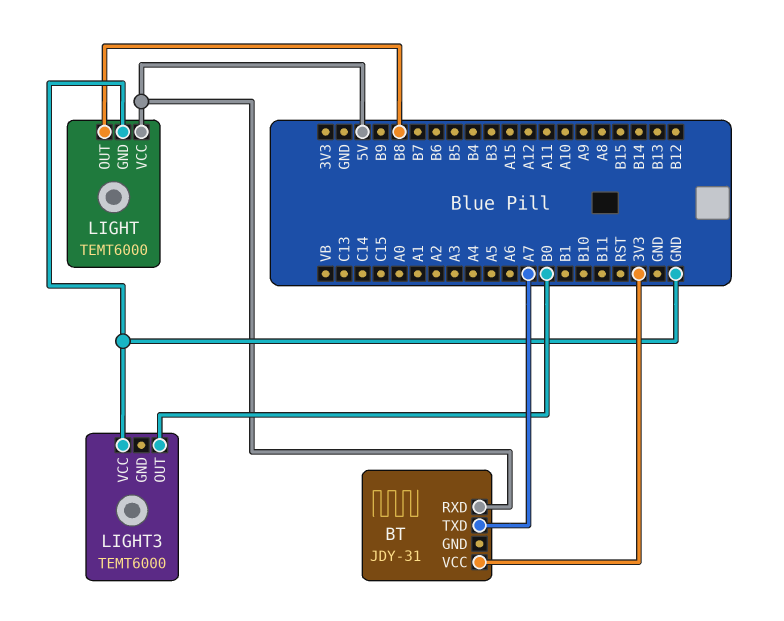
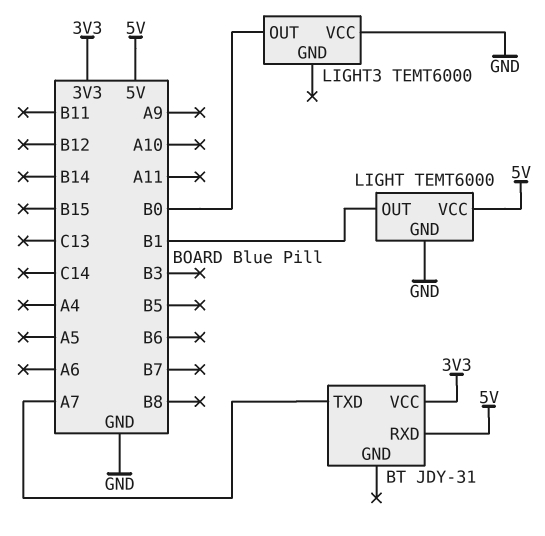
LIGHT pin OUT: B8 -> B1

